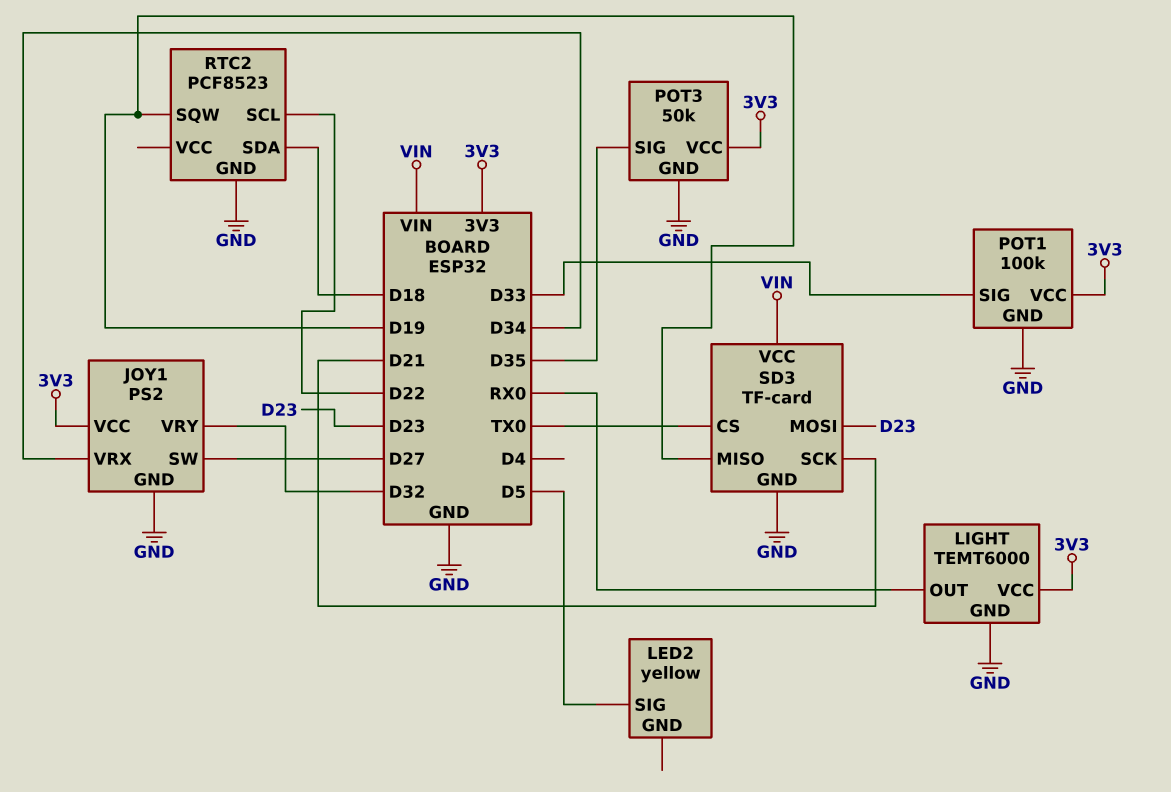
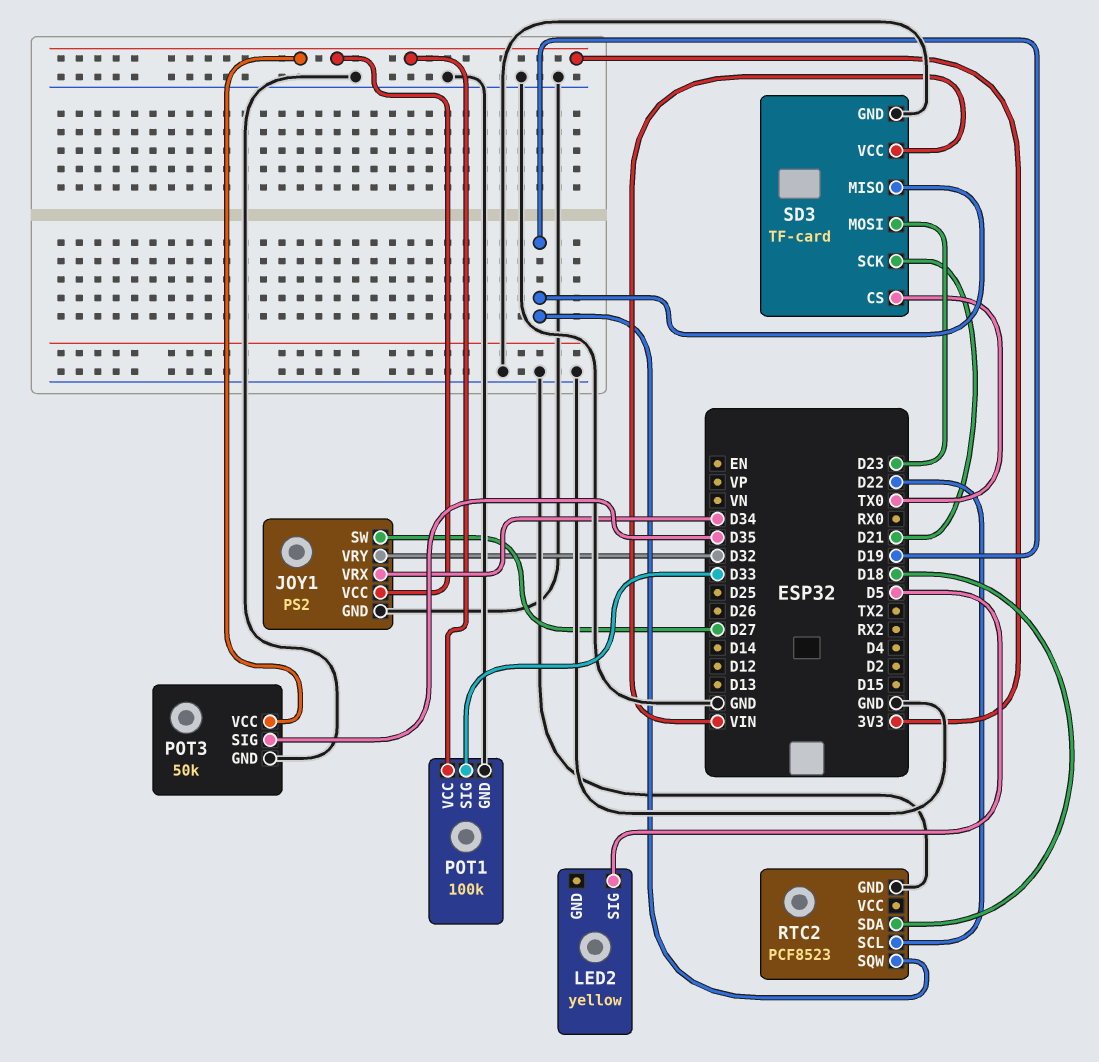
LIGHT: TEMT6000 -> none
LIGHT pin GND: GND -> none
LIGHT pin OUT: RX0 -> none
LIGHT pin VCC: 3V3 -> none

